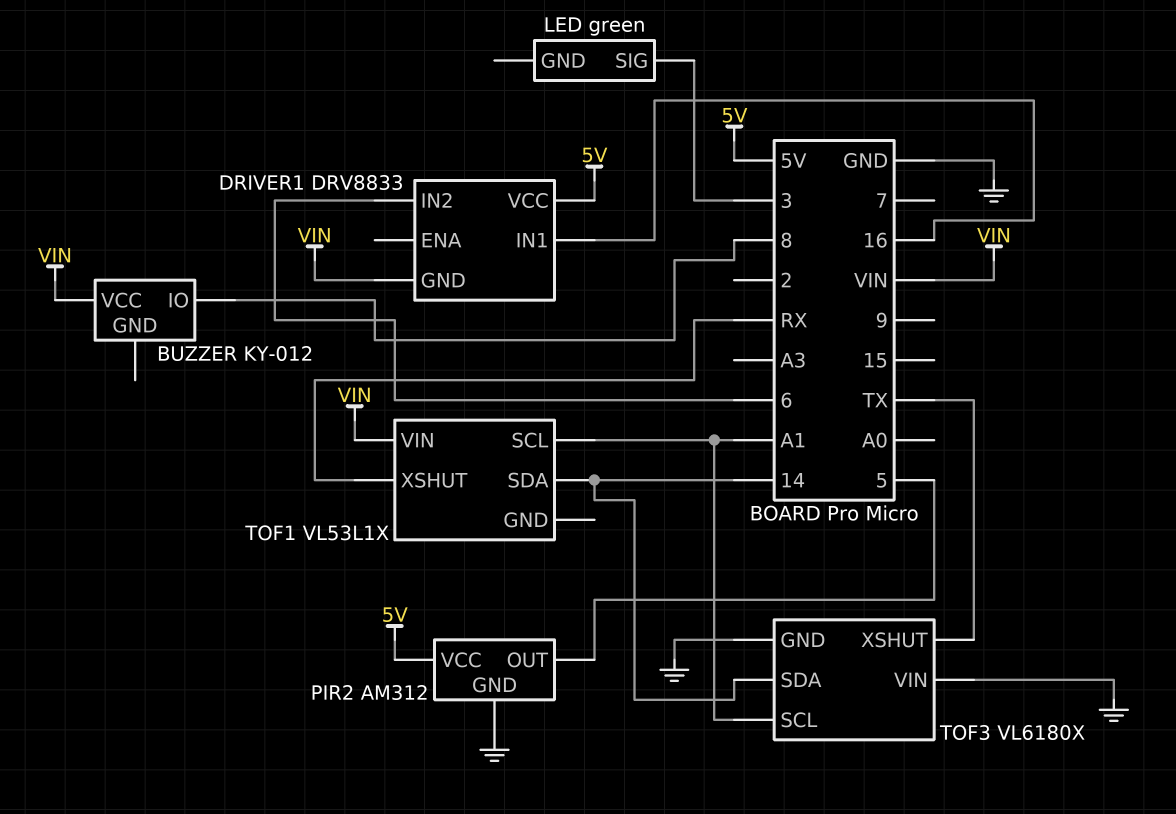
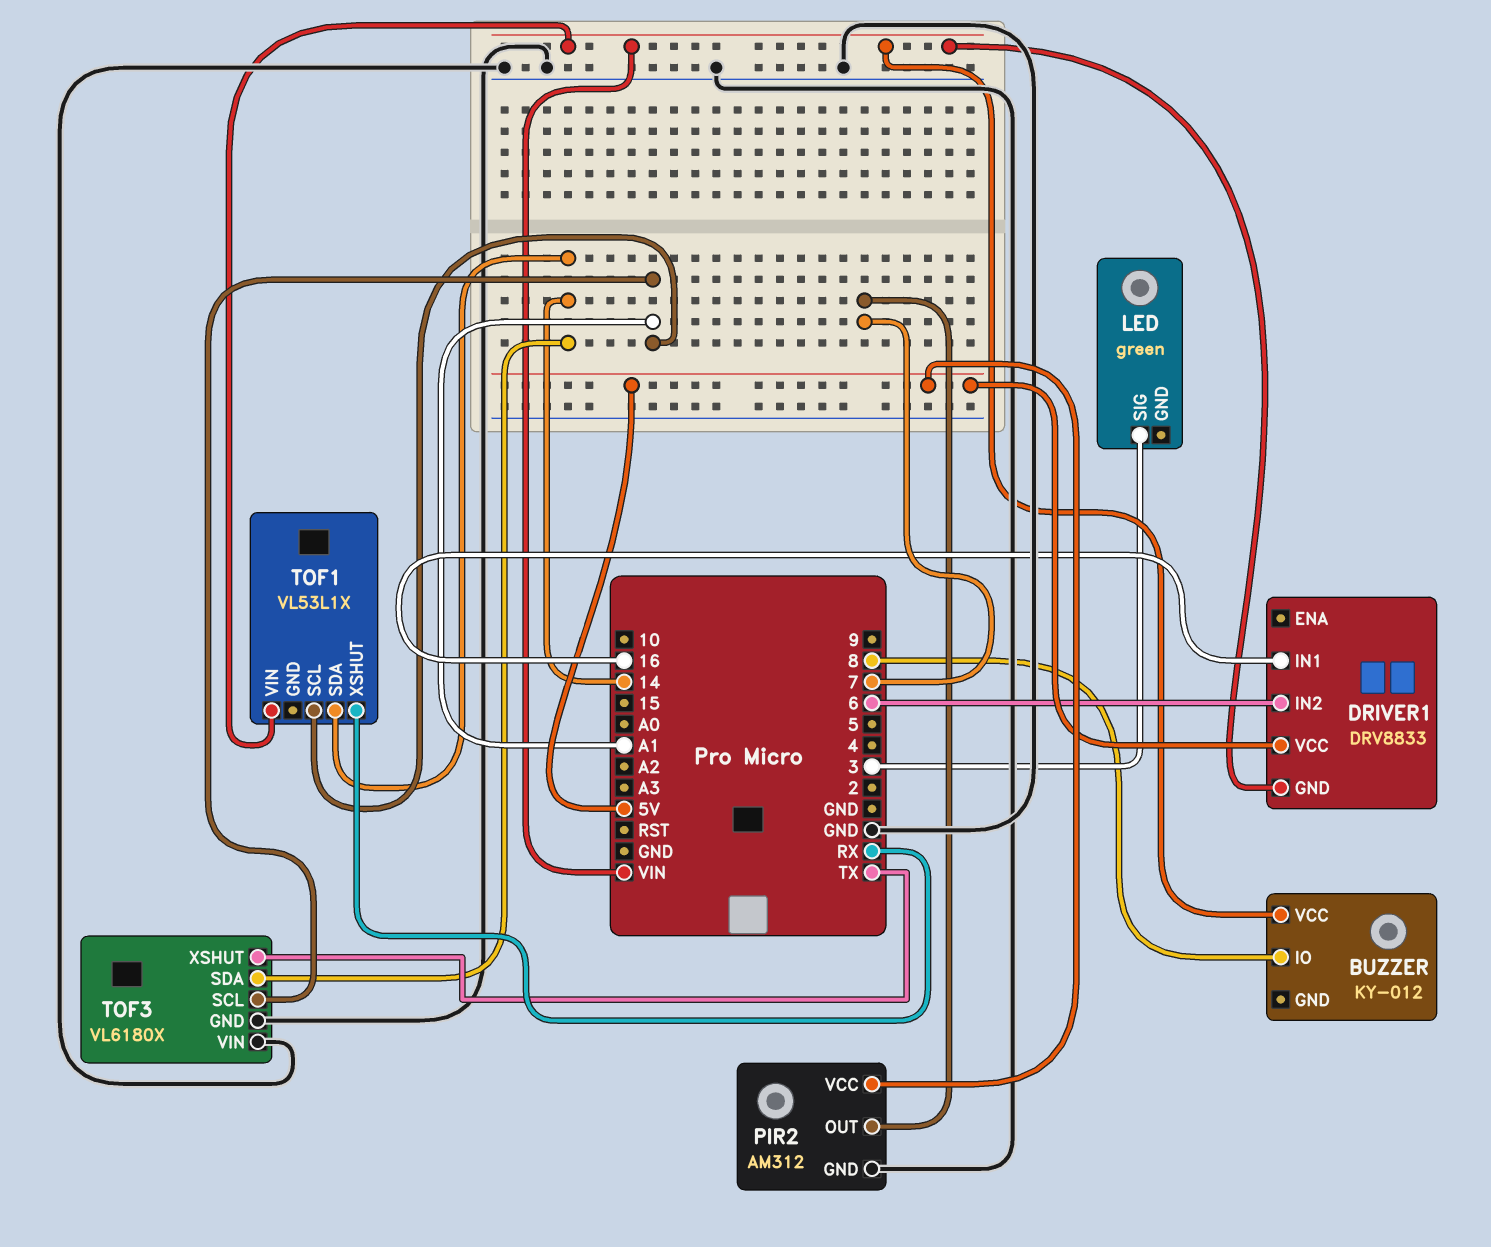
PIR2 pin OUT: 5 -> 7

